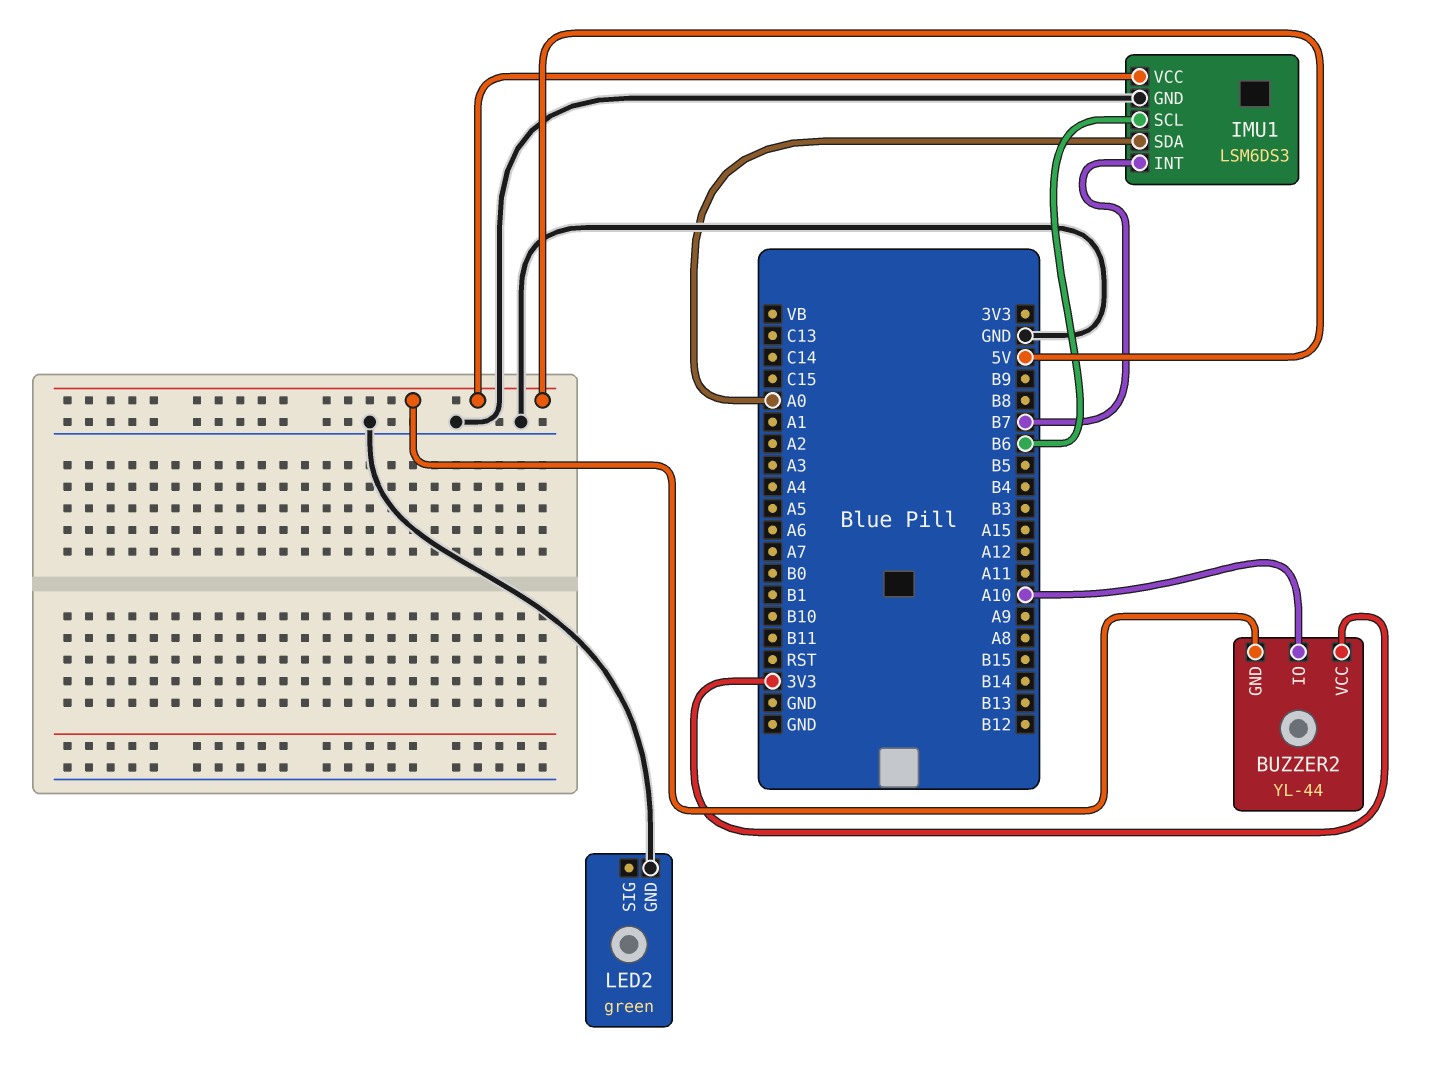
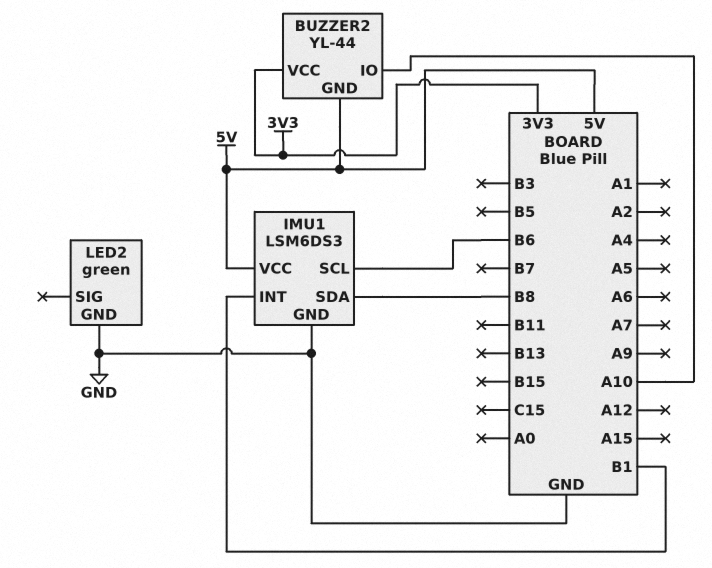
IMU1 pin INT: B7 -> B1
IMU1 pin SDA: A0 -> B8

